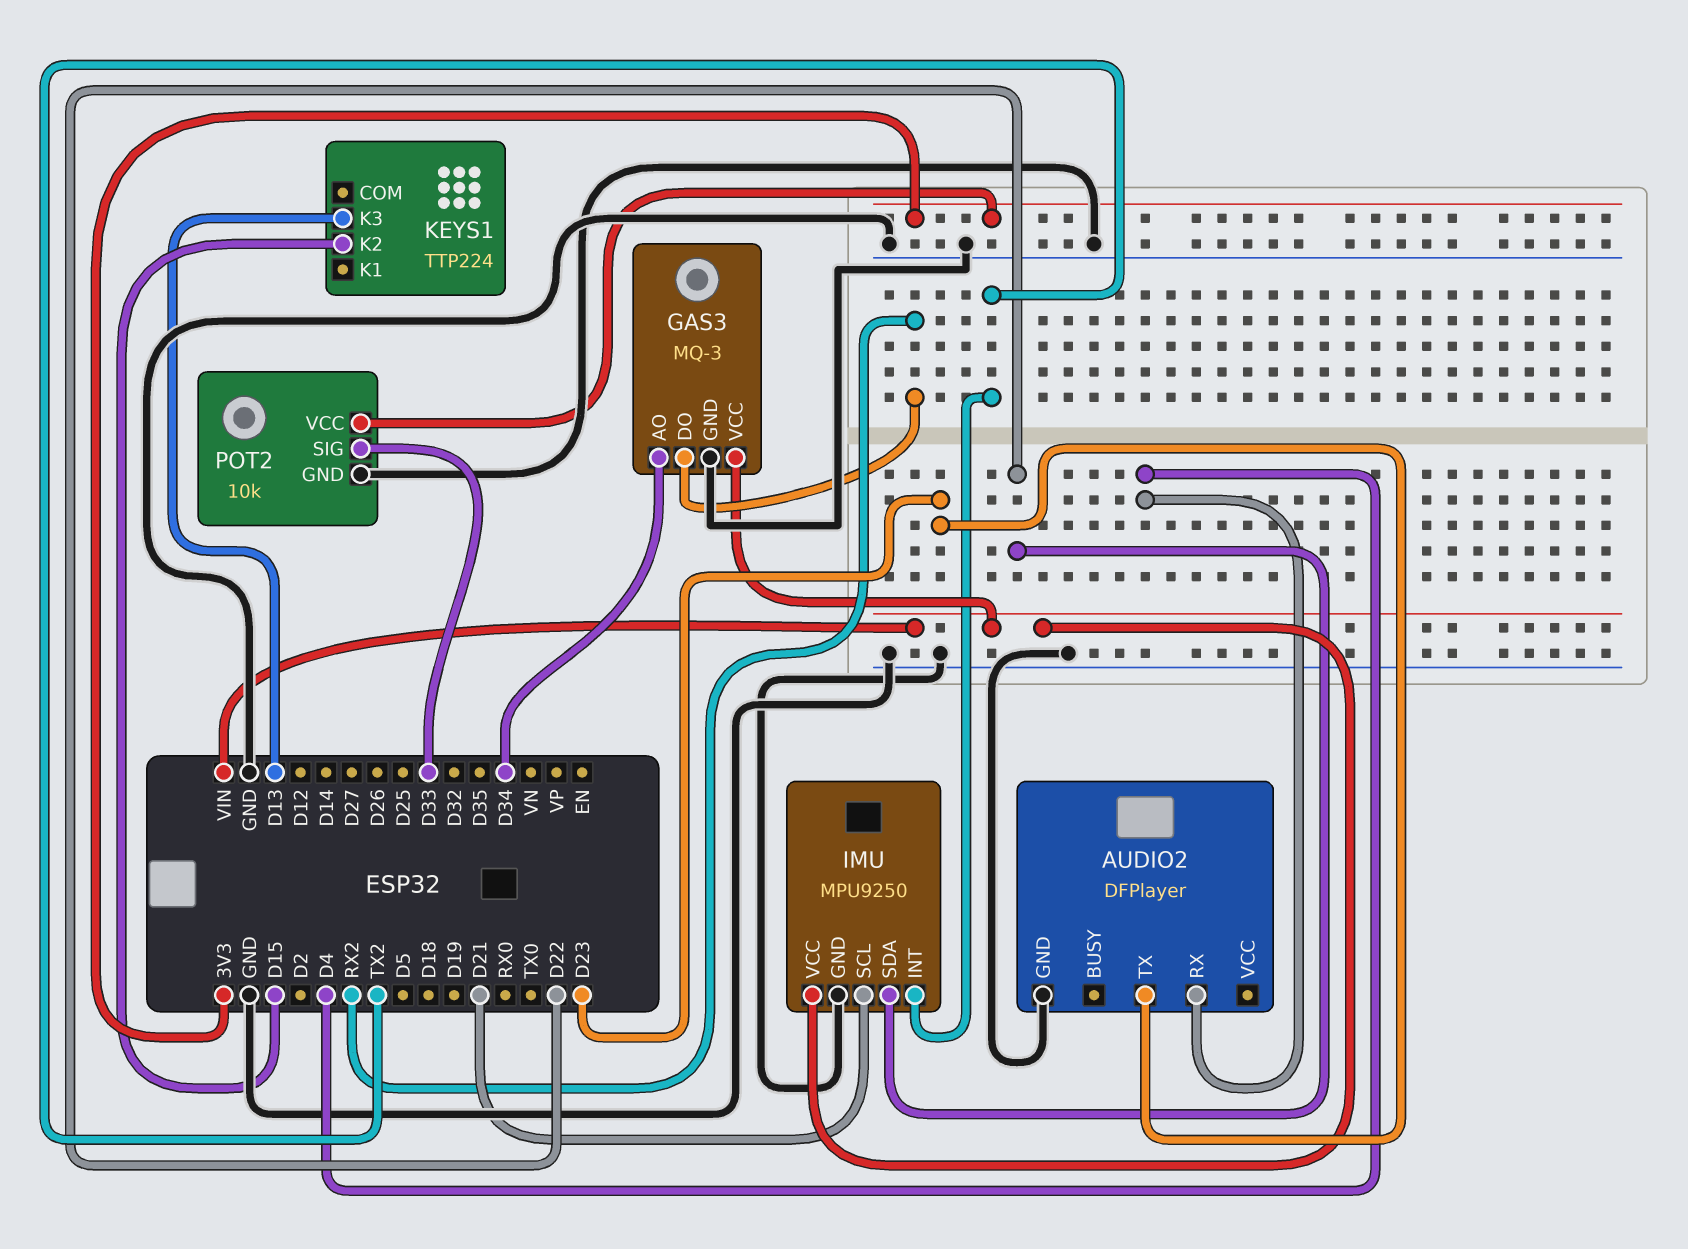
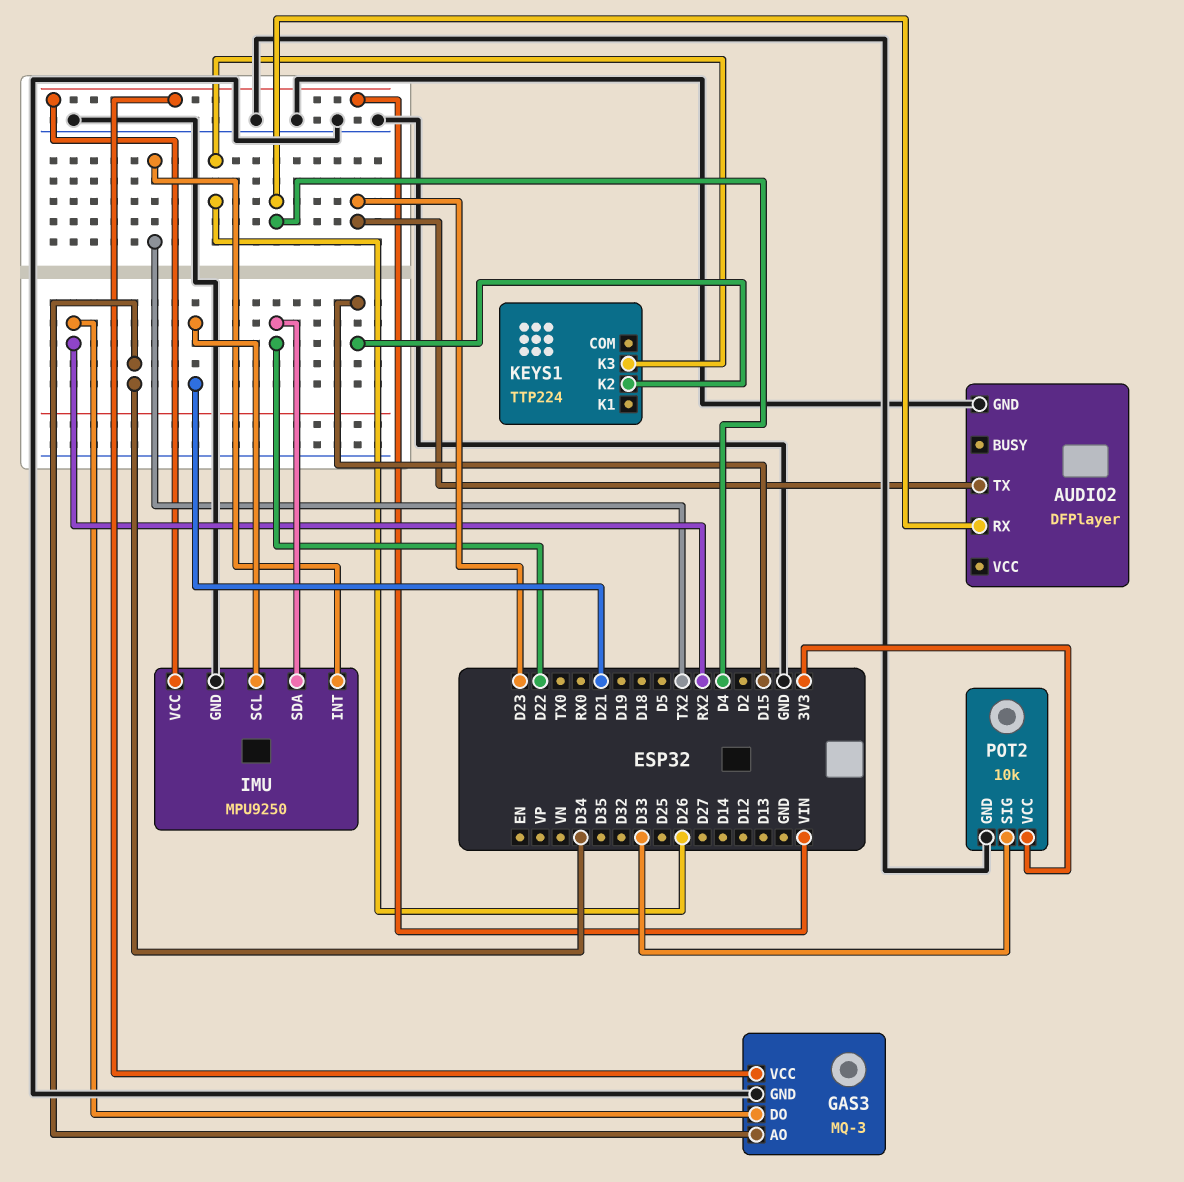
KEYS1 pin K3: D13 -> D26

